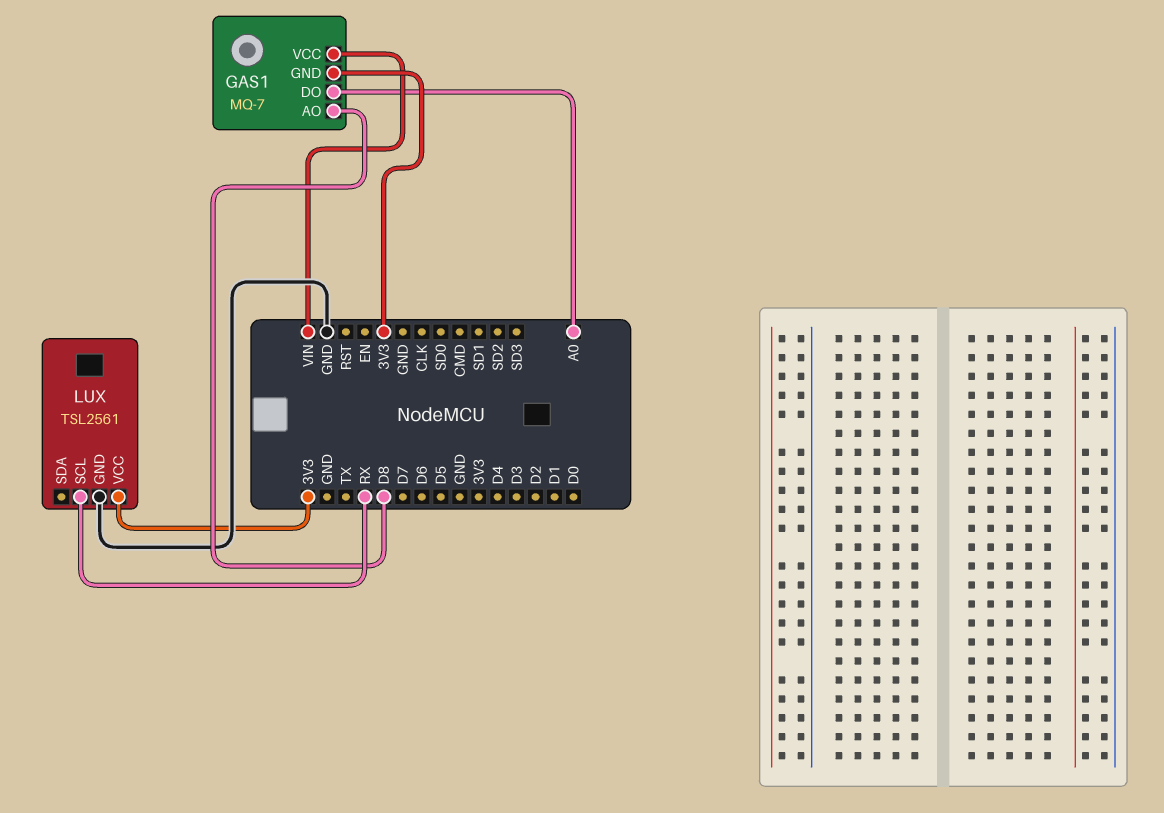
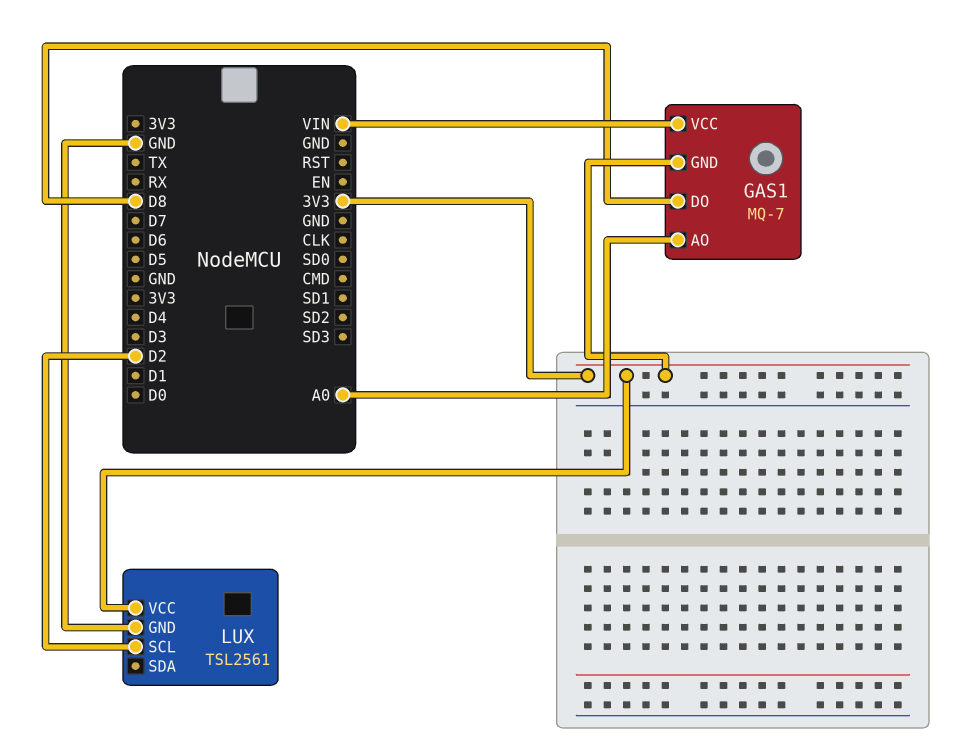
GAS1 pin AO: D8 -> A0
GAS1 pin DO: A0 -> D8
LUX pin SCL: RX -> D2

